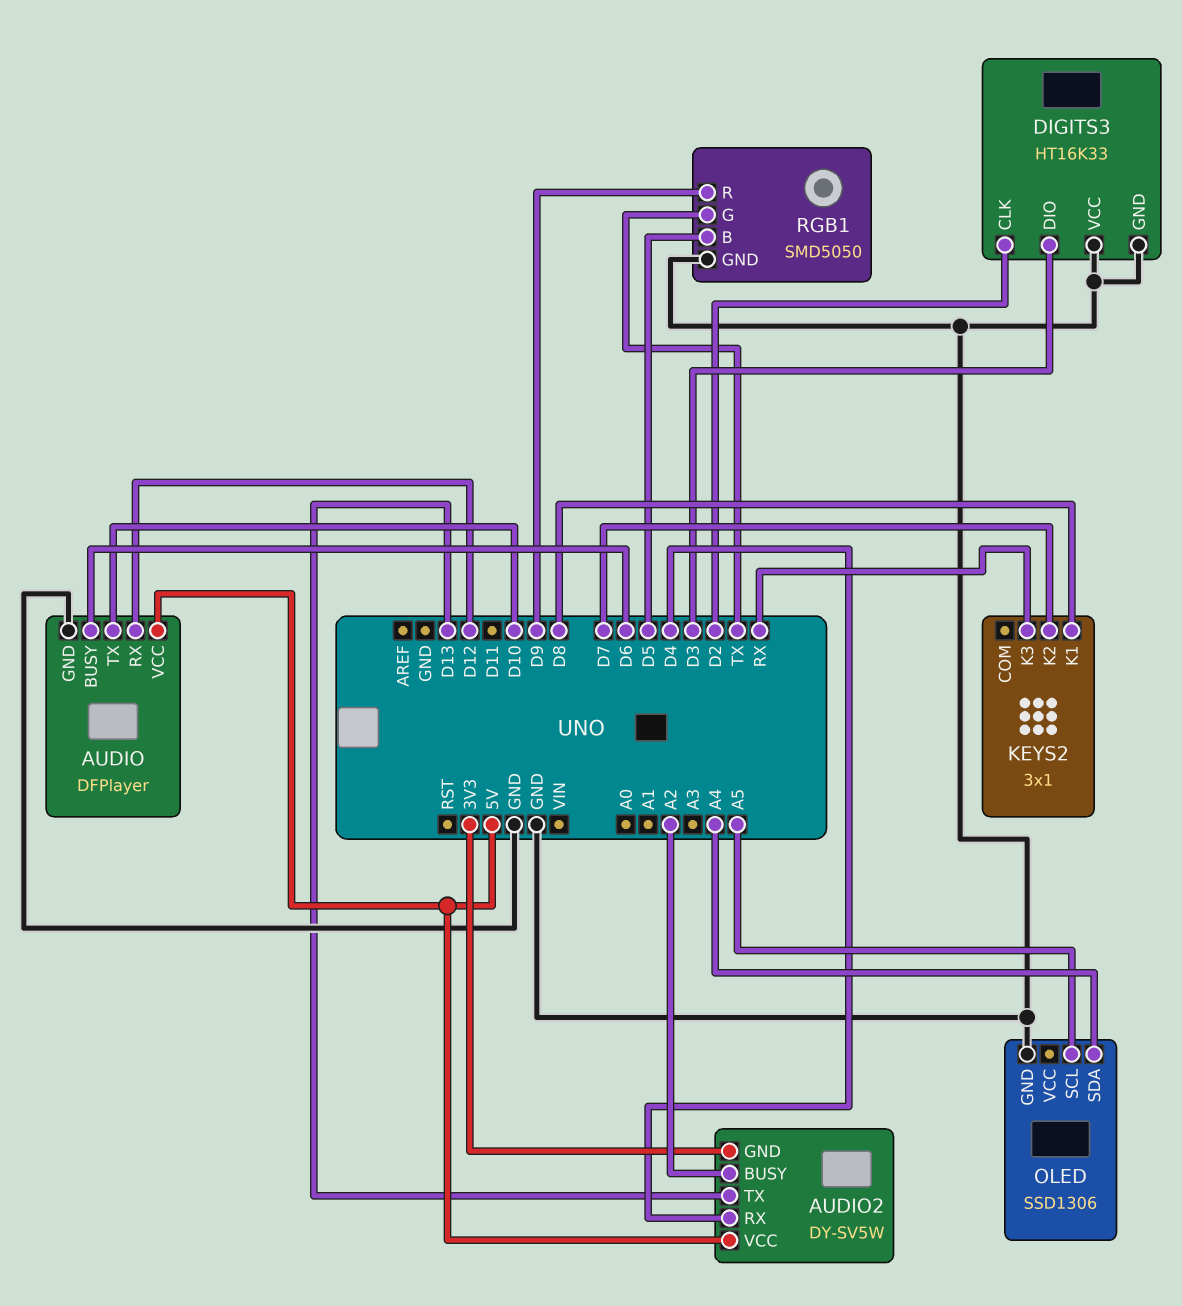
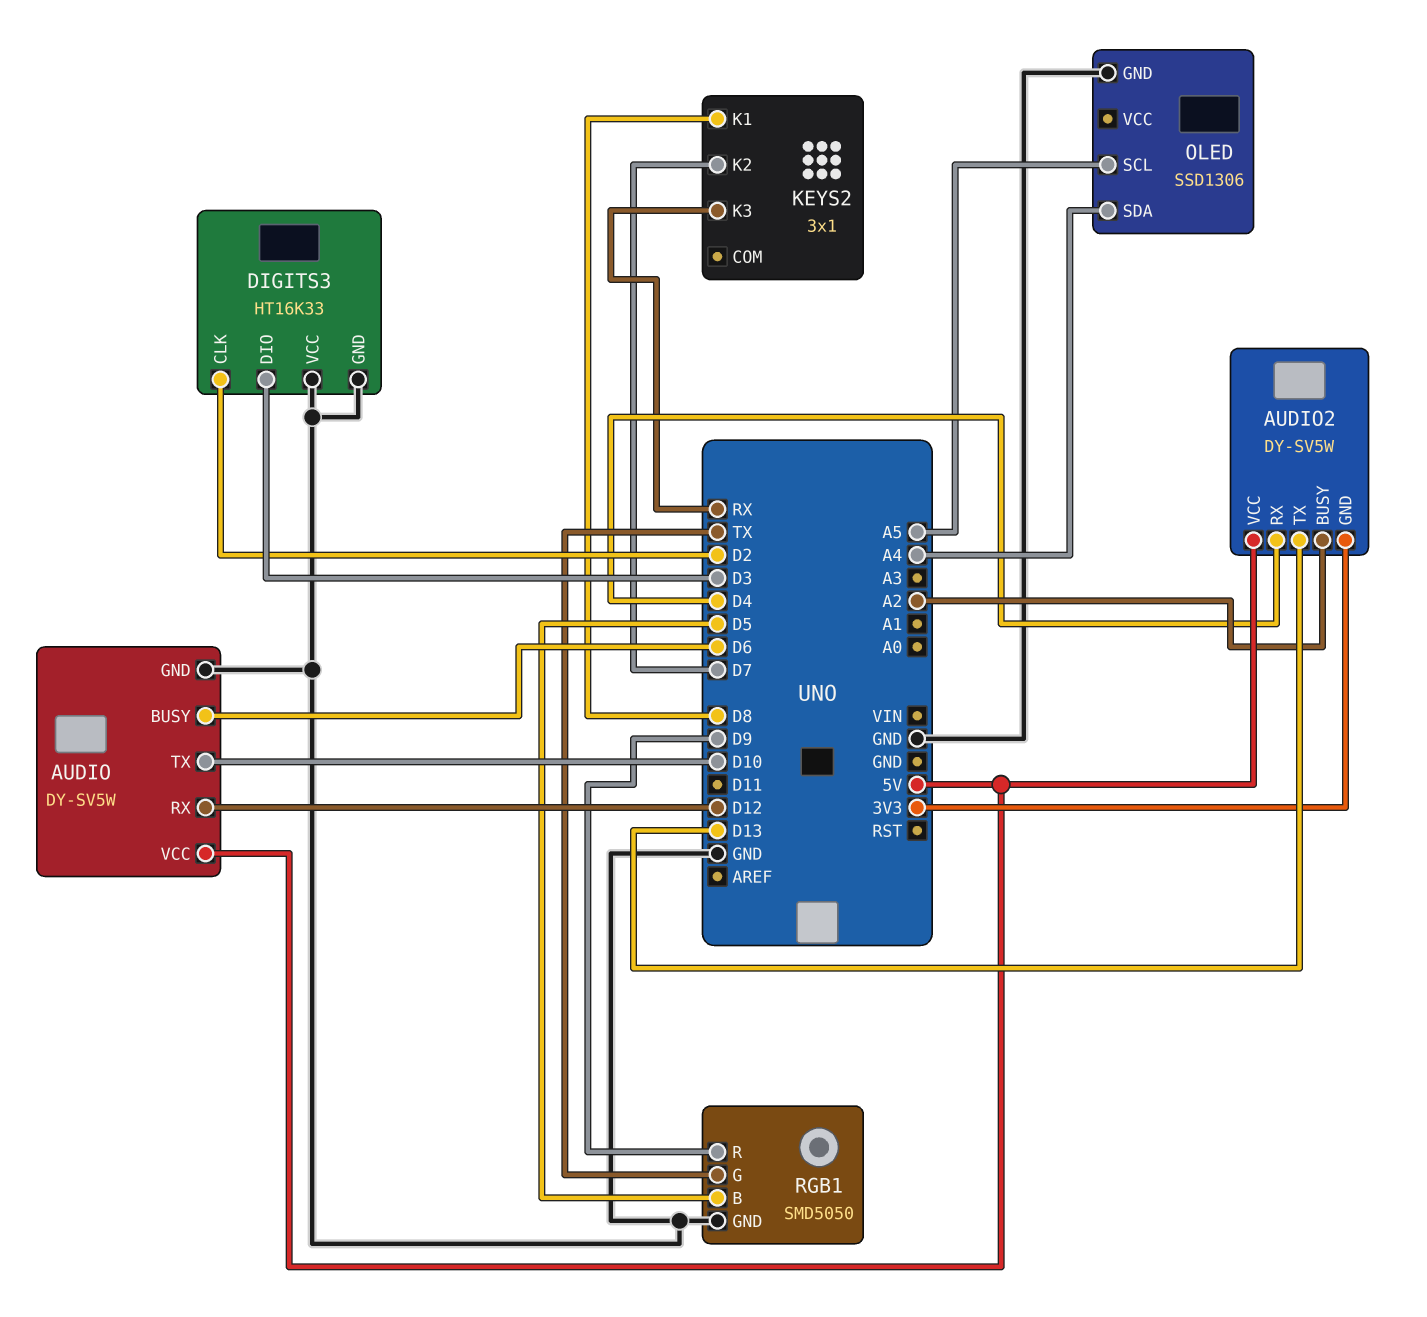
AUDIO: DFPlayer -> DY-SV5W

